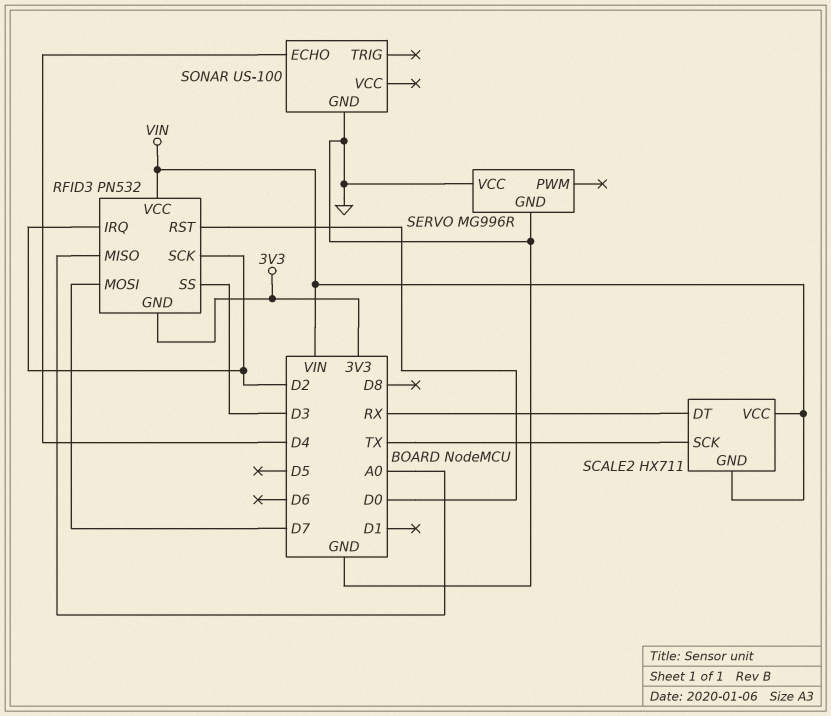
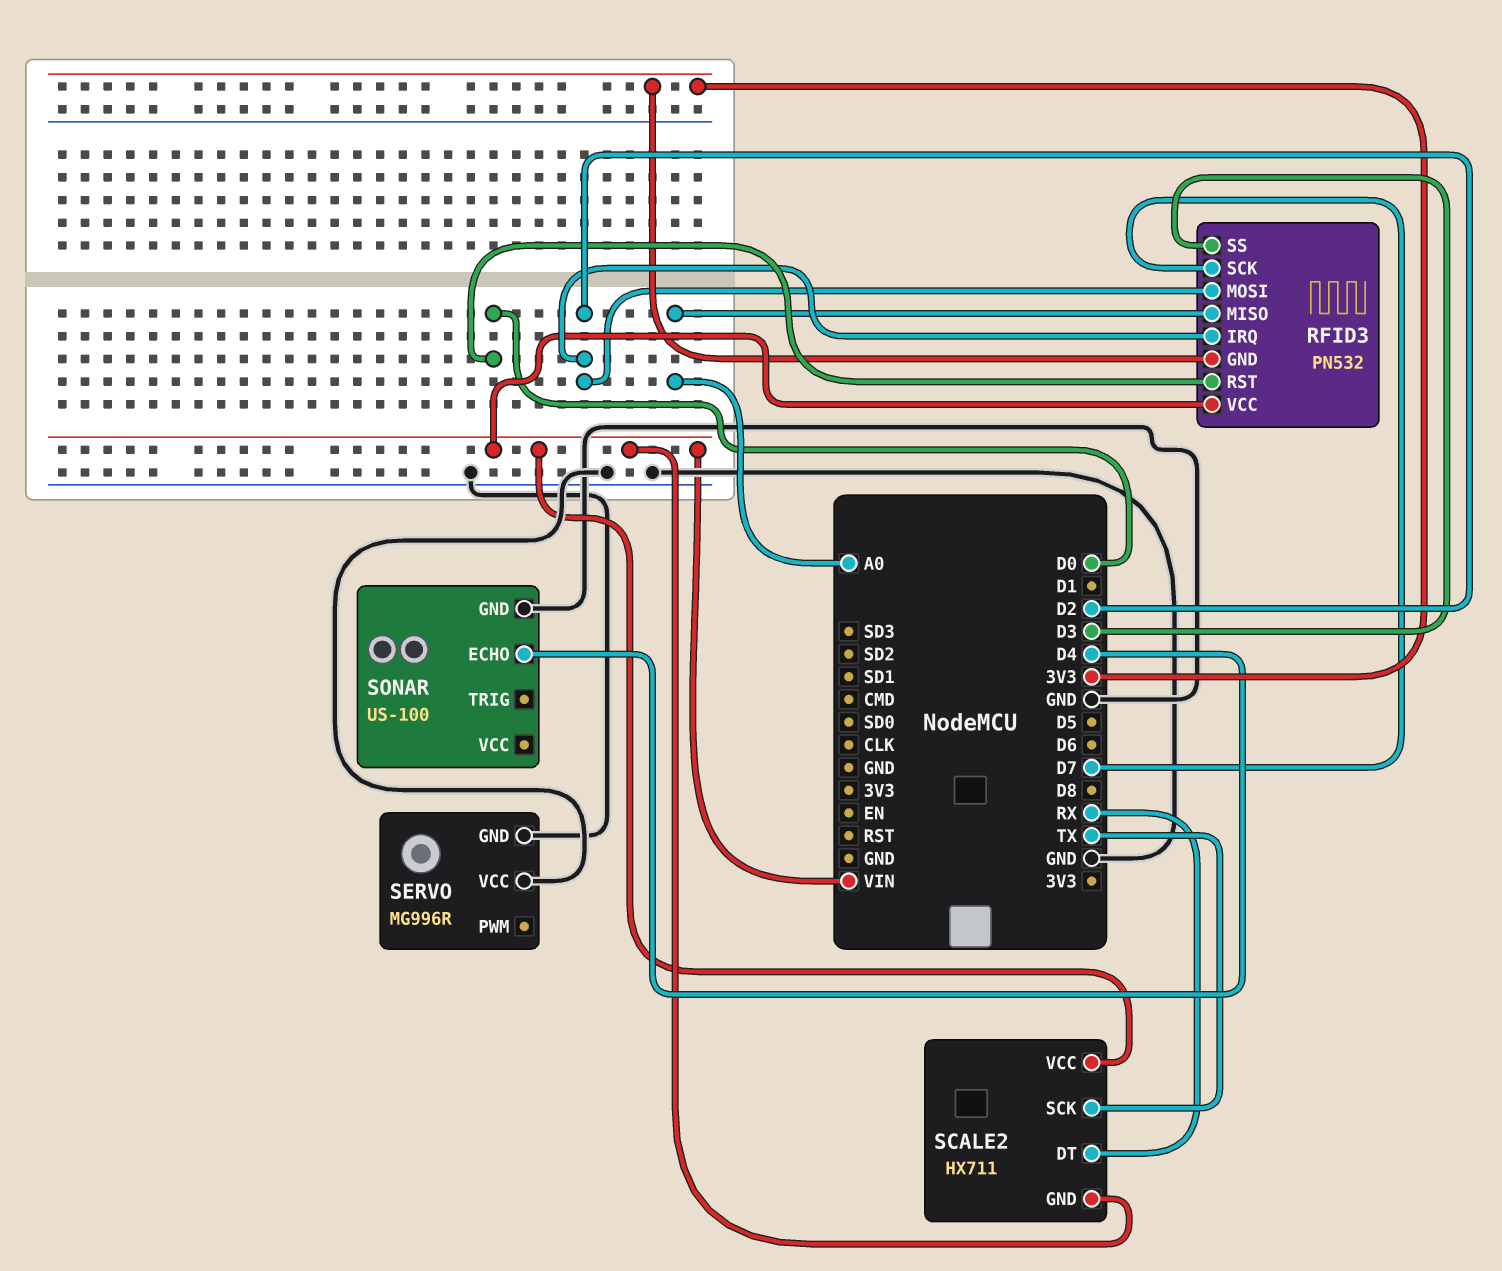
RFID3 pin MOSI: D7 -> D2
RFID3 pin SCK: D2 -> D7

